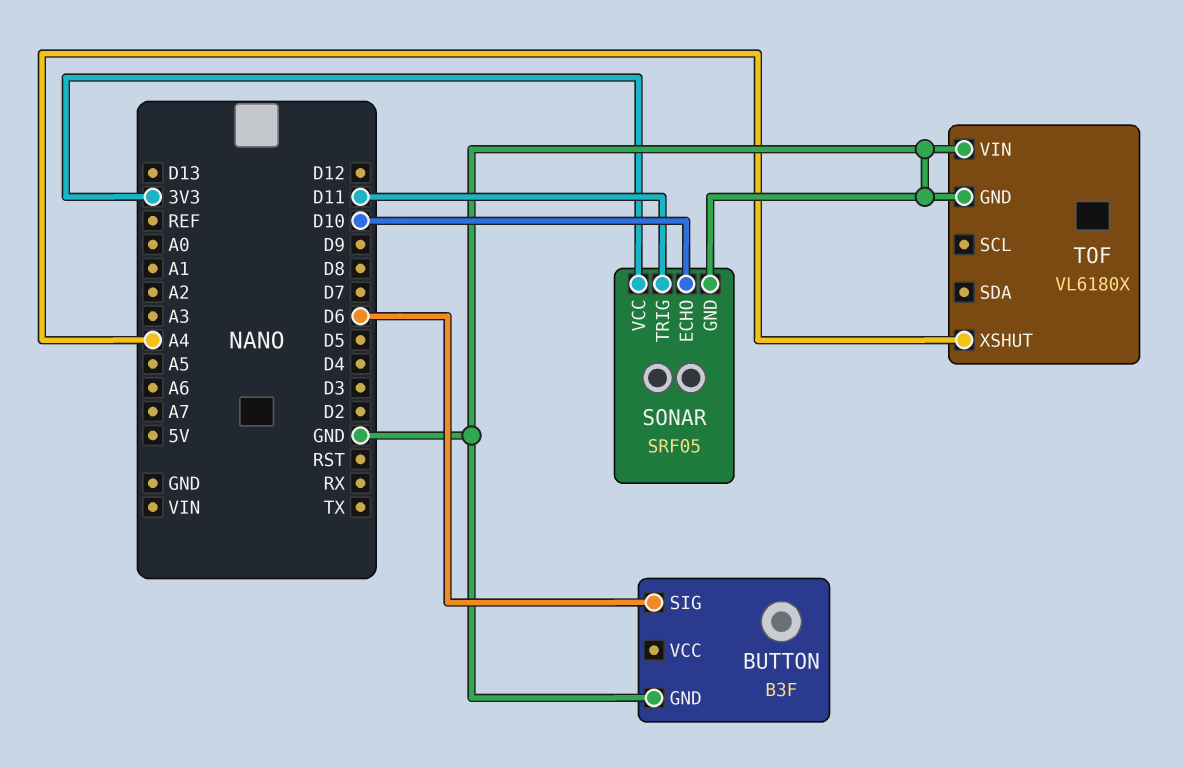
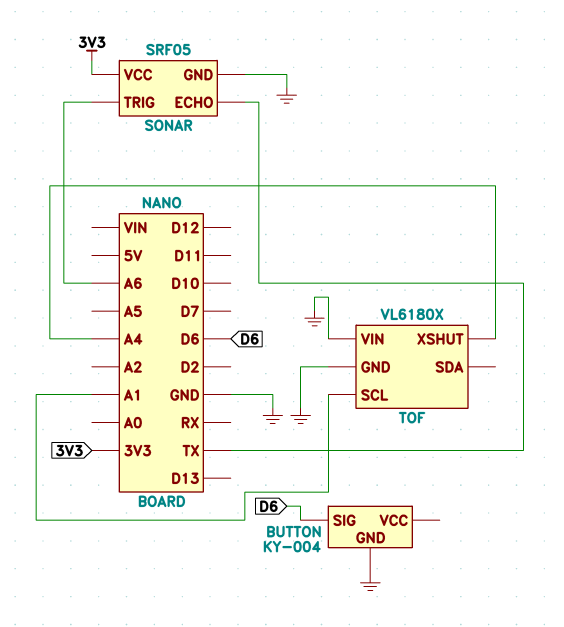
BUTTON: B3F -> KY-004
SONAR pin ECHO: D10 -> TX
SONAR pin TRIG: D11 -> A6
TOF pin SCL: none -> A1

